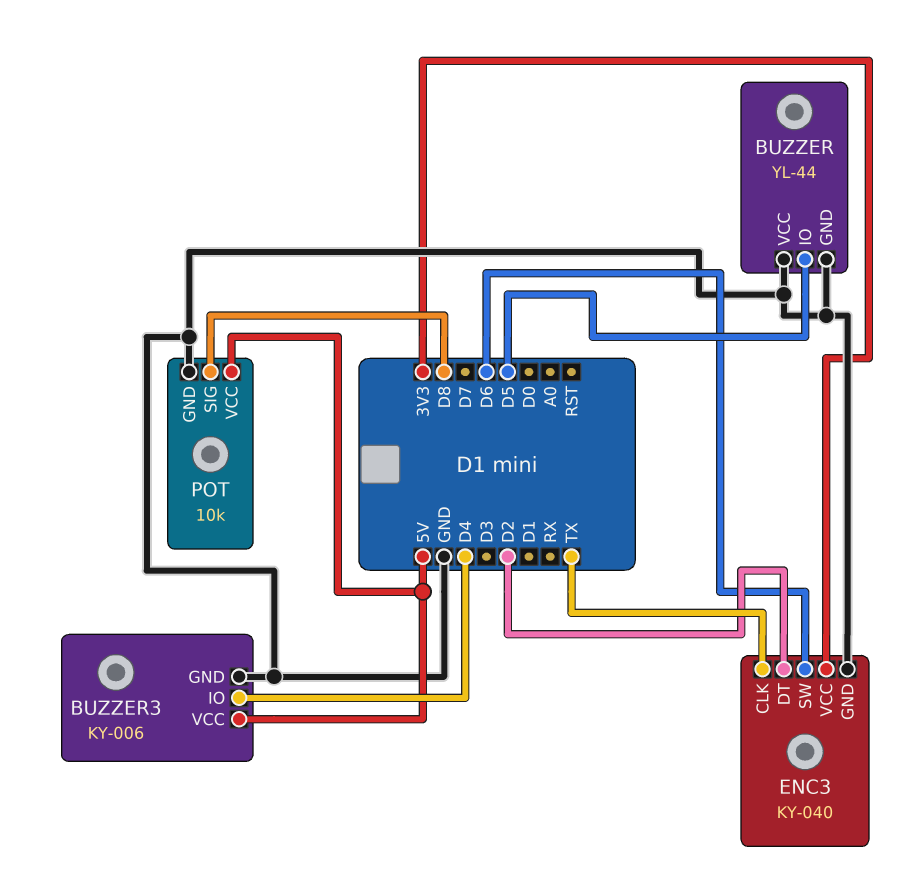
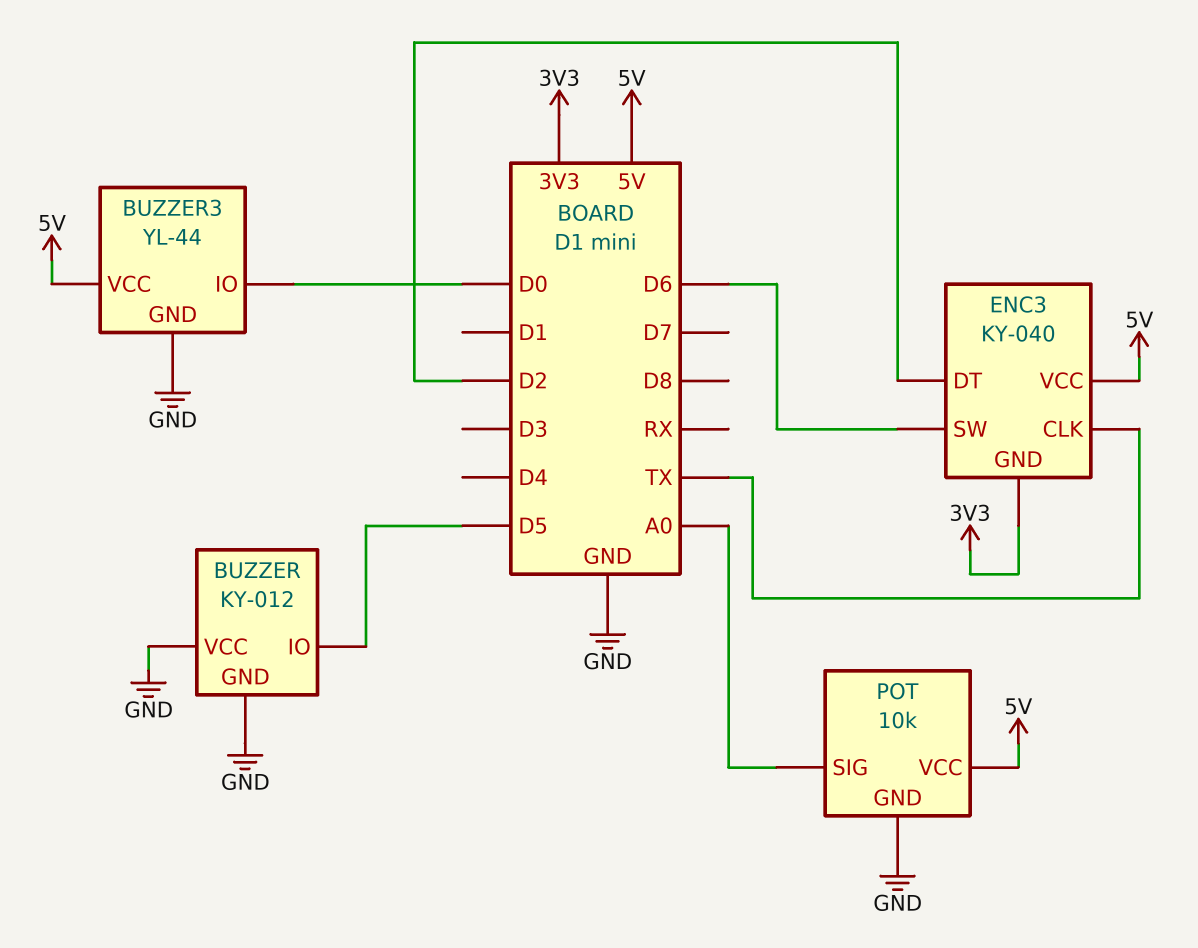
BUZZER: YL-44 -> KY-012
BUZZER3: KY-006 -> YL-44
BUZZER3 pin IO: D4 -> D0
ENC3 pin GND: GND -> 3V3
ENC3 pin VCC: 3V3 -> 5V
POT pin SIG: D8 -> A0

